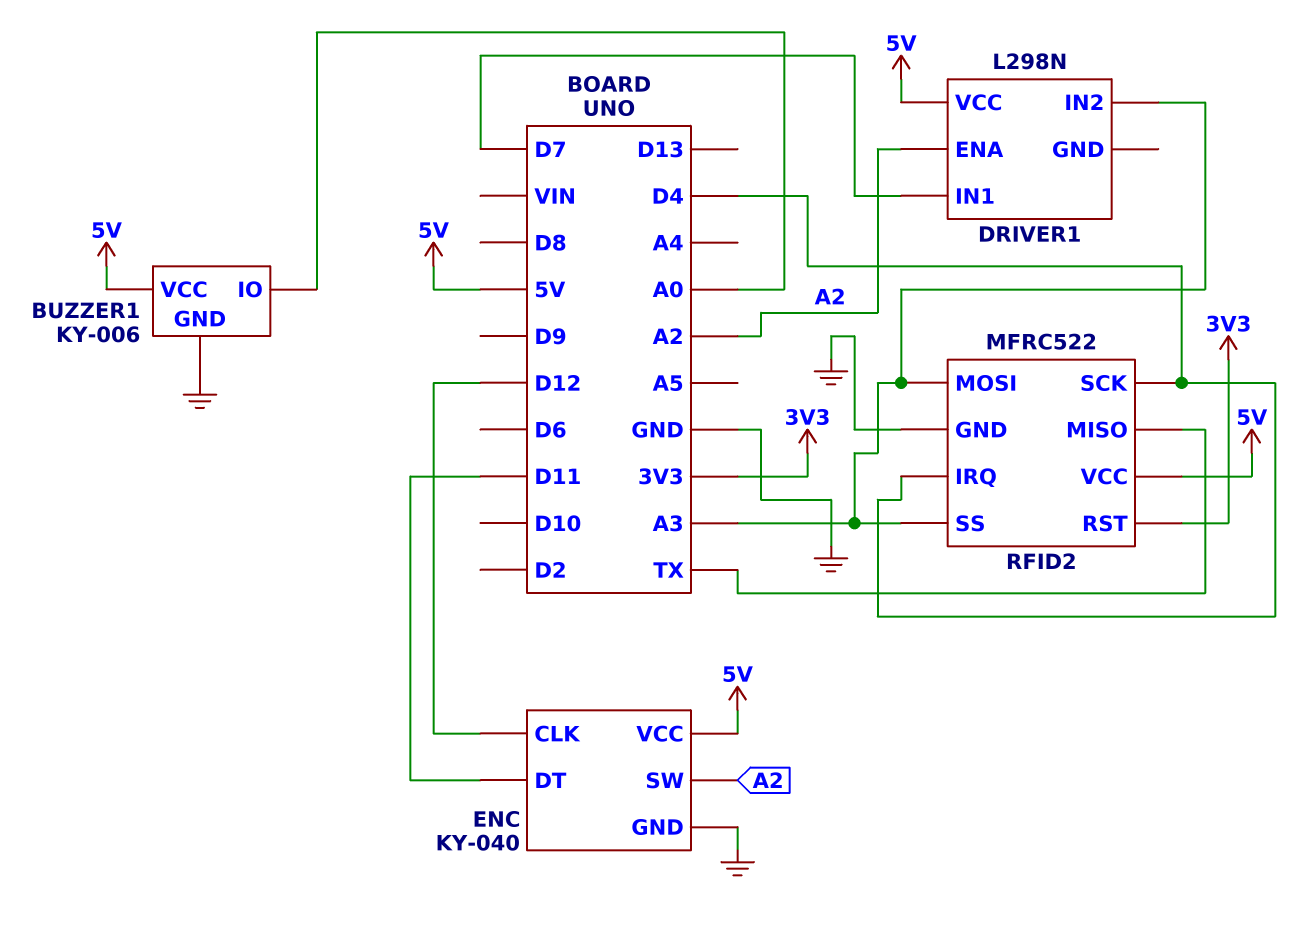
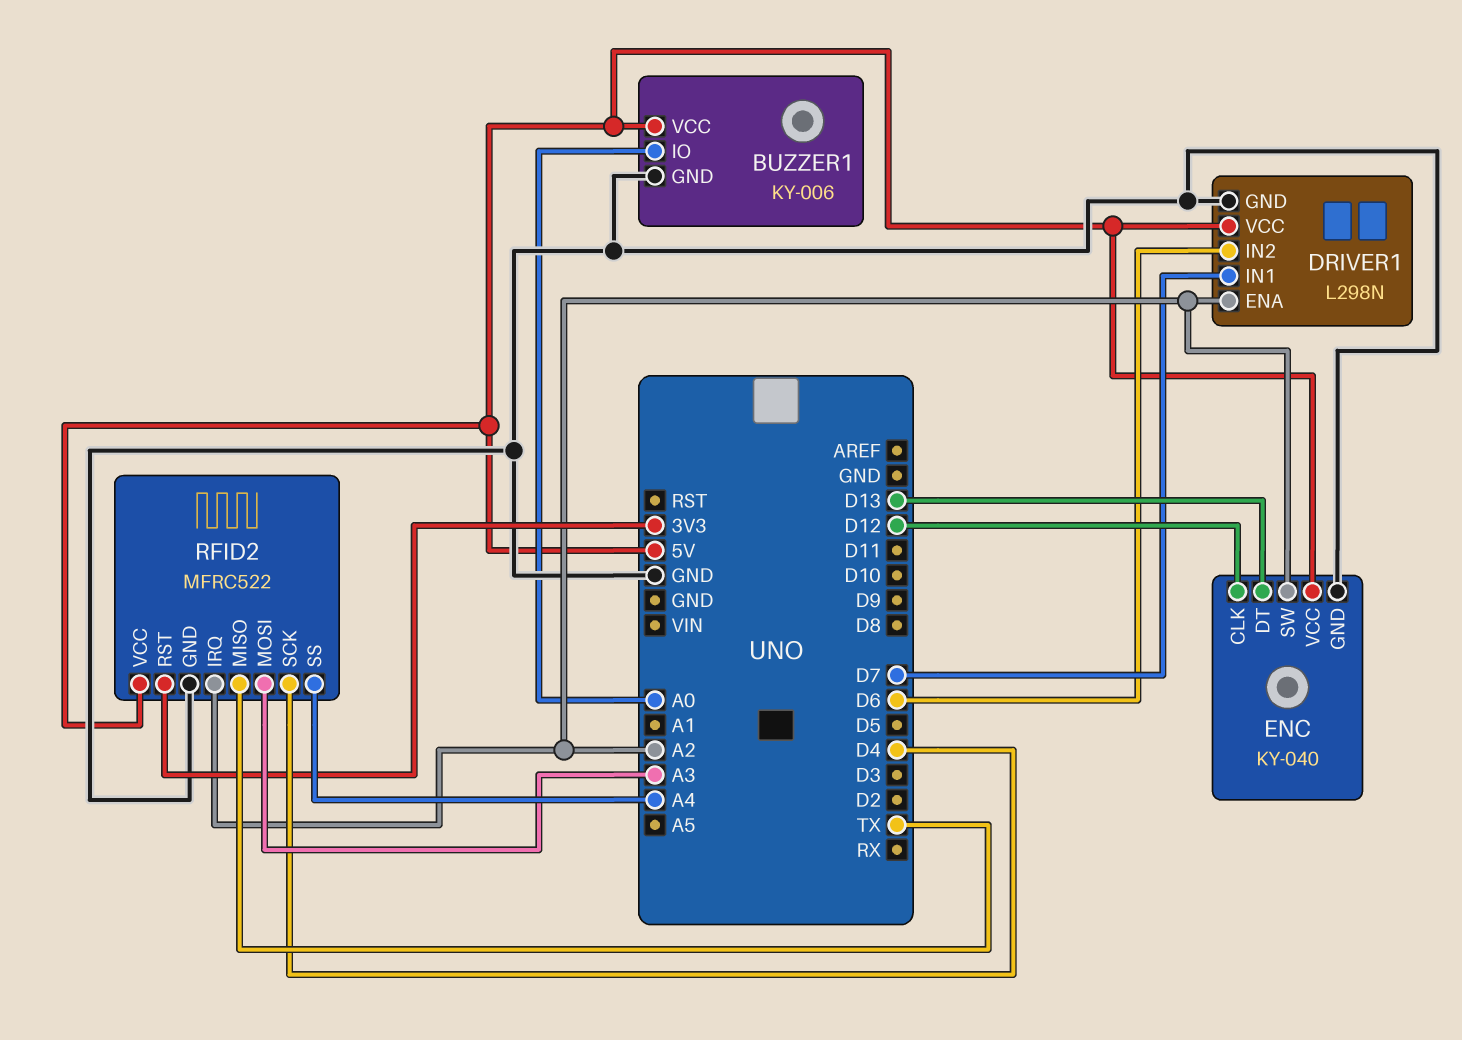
DRIVER1 pin GND: none -> GND
DRIVER1 pin IN2: A3 -> D6
ENC pin DT: D11 -> D13
RFID2 pin IRQ: D4 -> A2
RFID2 pin SS: A3 -> A4

